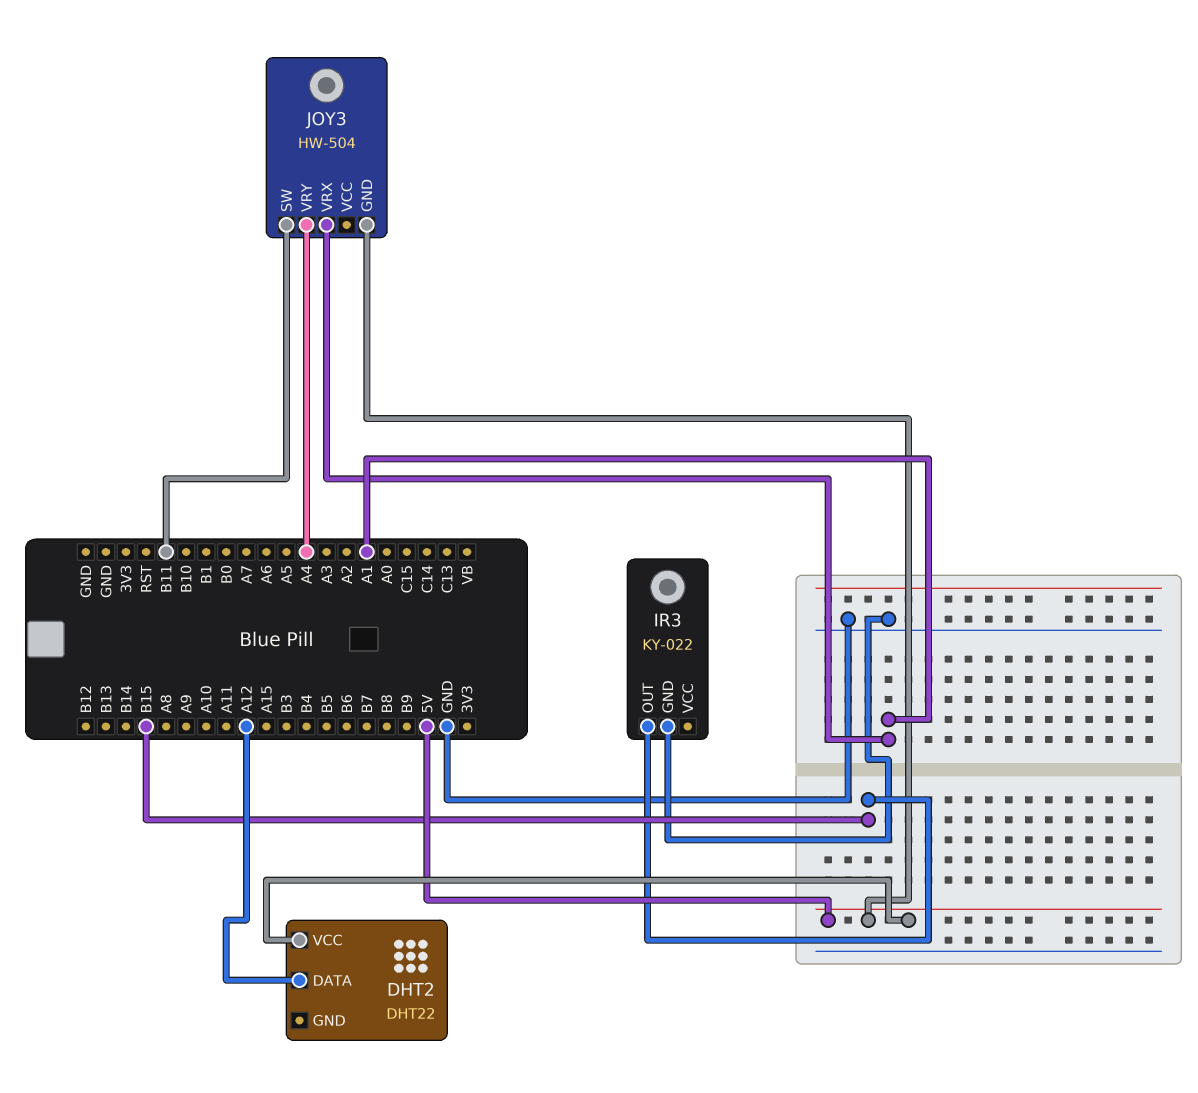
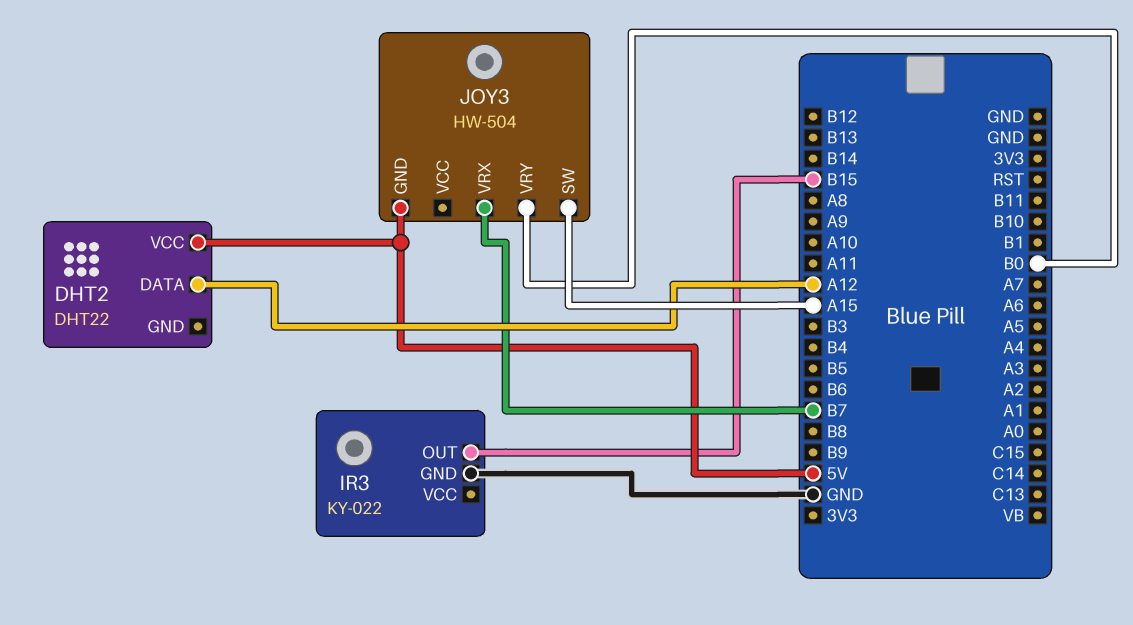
JOY3 pin SW: B11 -> A15
JOY3 pin VRX: A1 -> B7
JOY3 pin VRY: A4 -> B0

